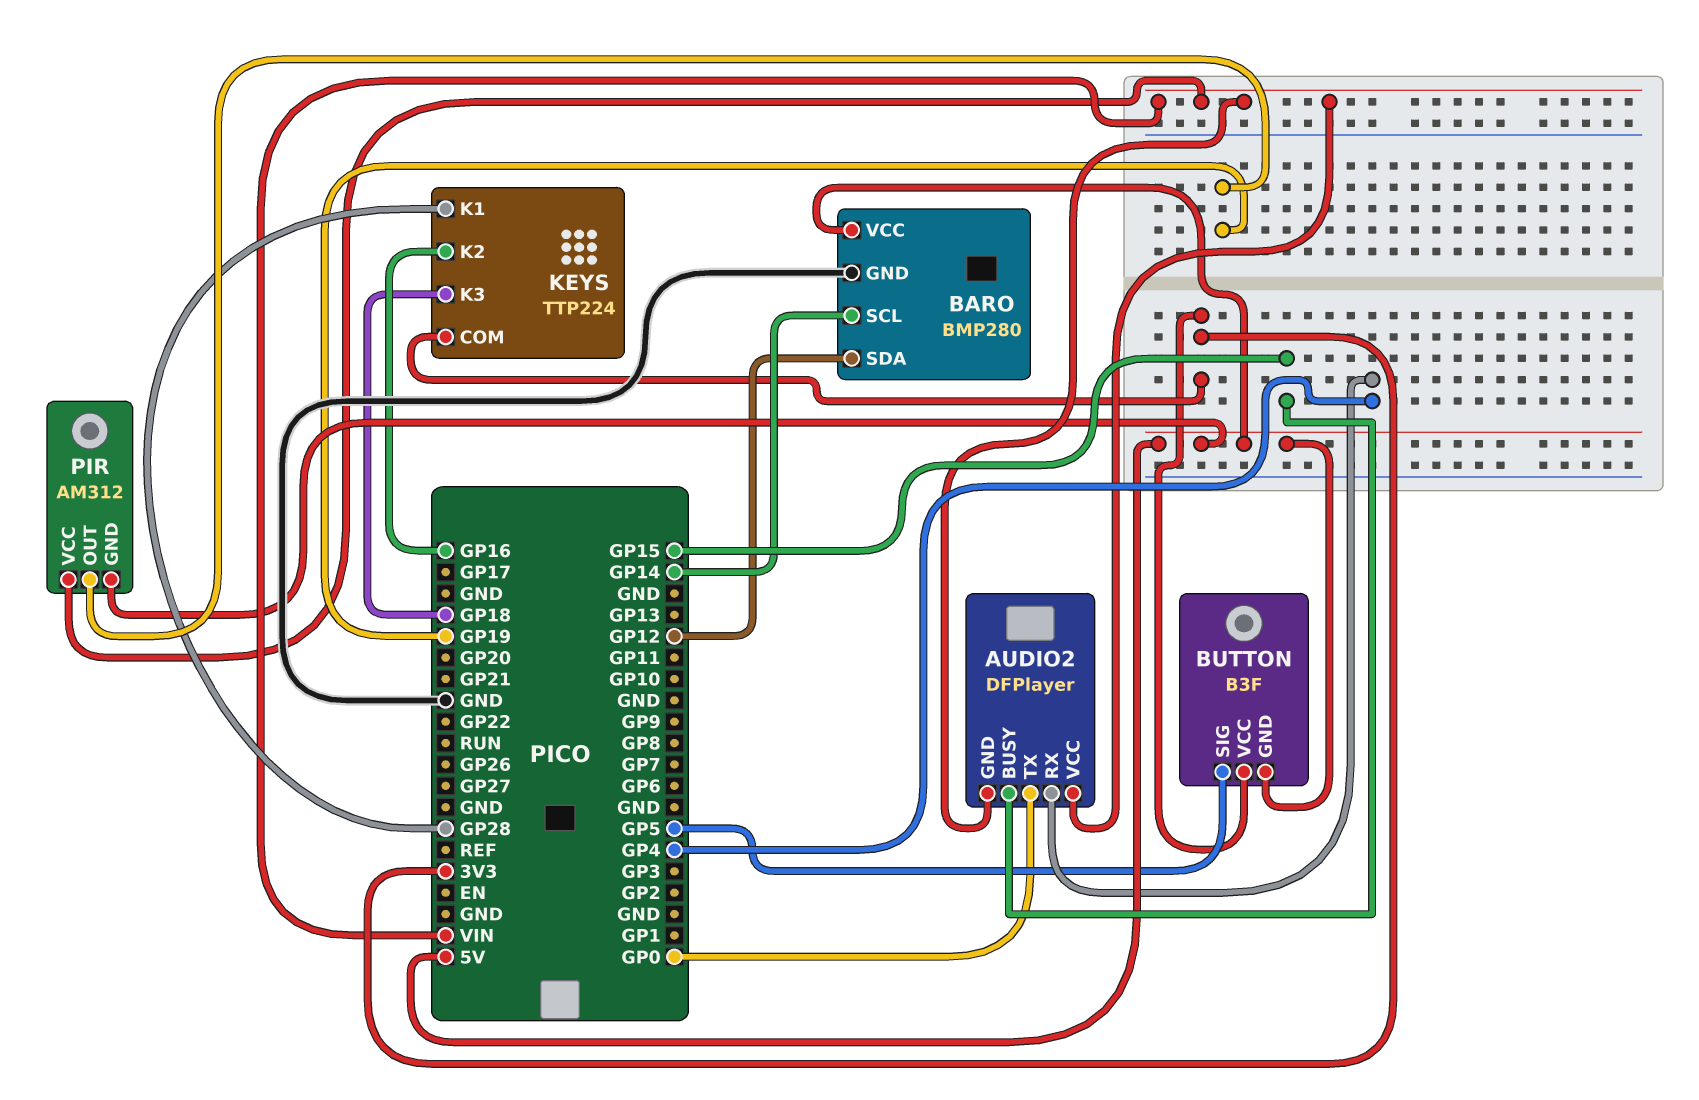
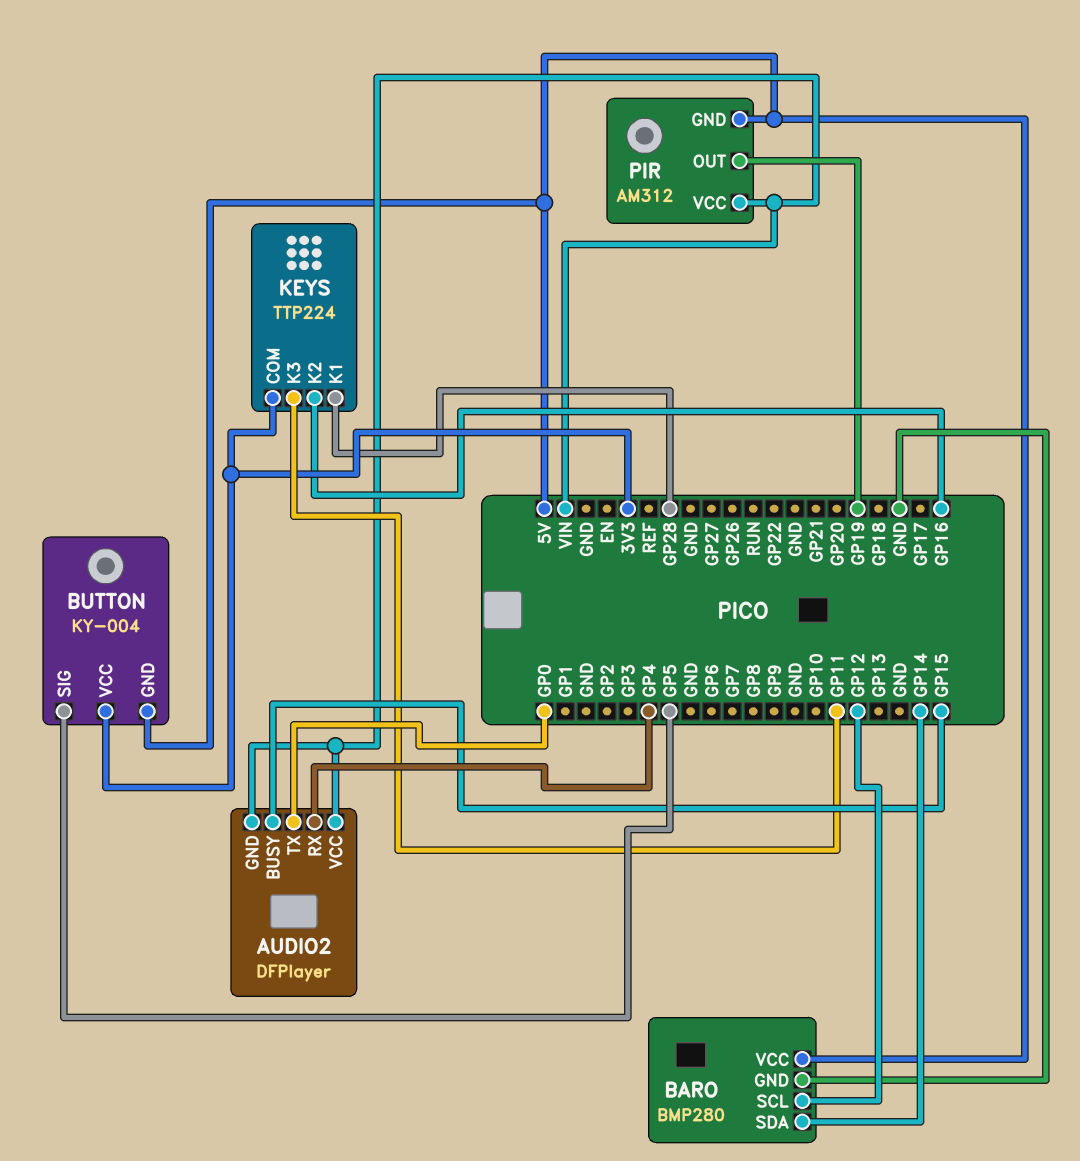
BARO pin SCL: GP14 -> GP12
BARO pin SDA: GP12 -> GP14
BUTTON: B3F -> KY-004
KEYS pin K3: GP18 -> GP11

